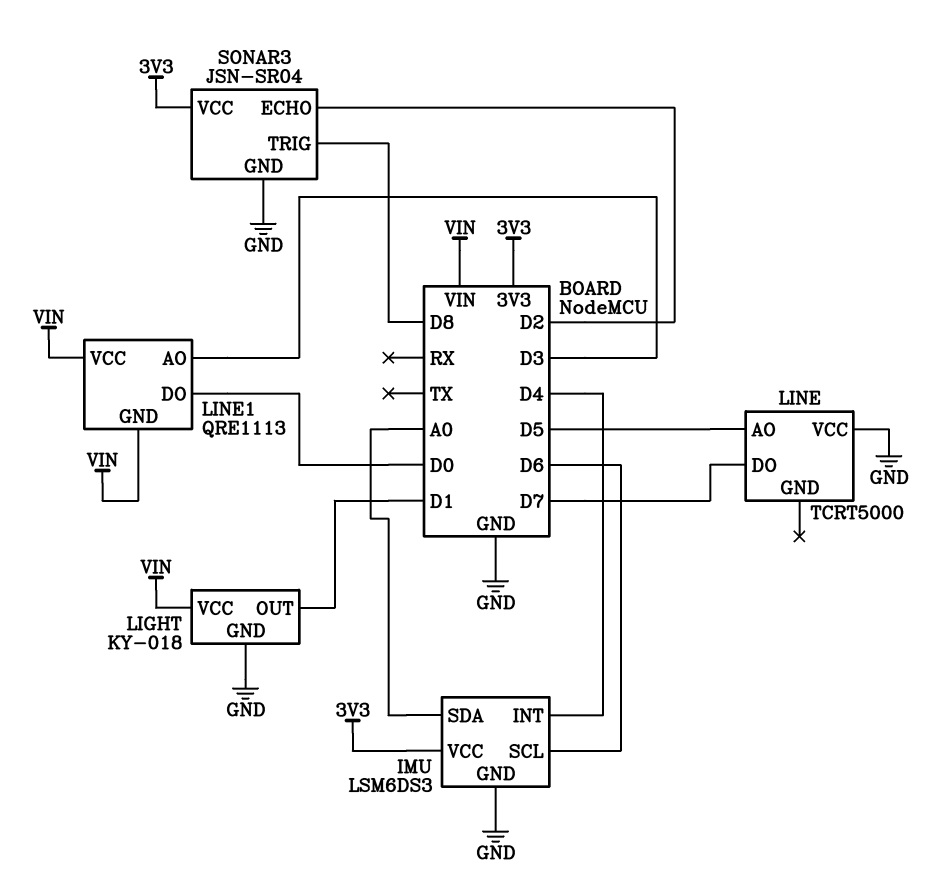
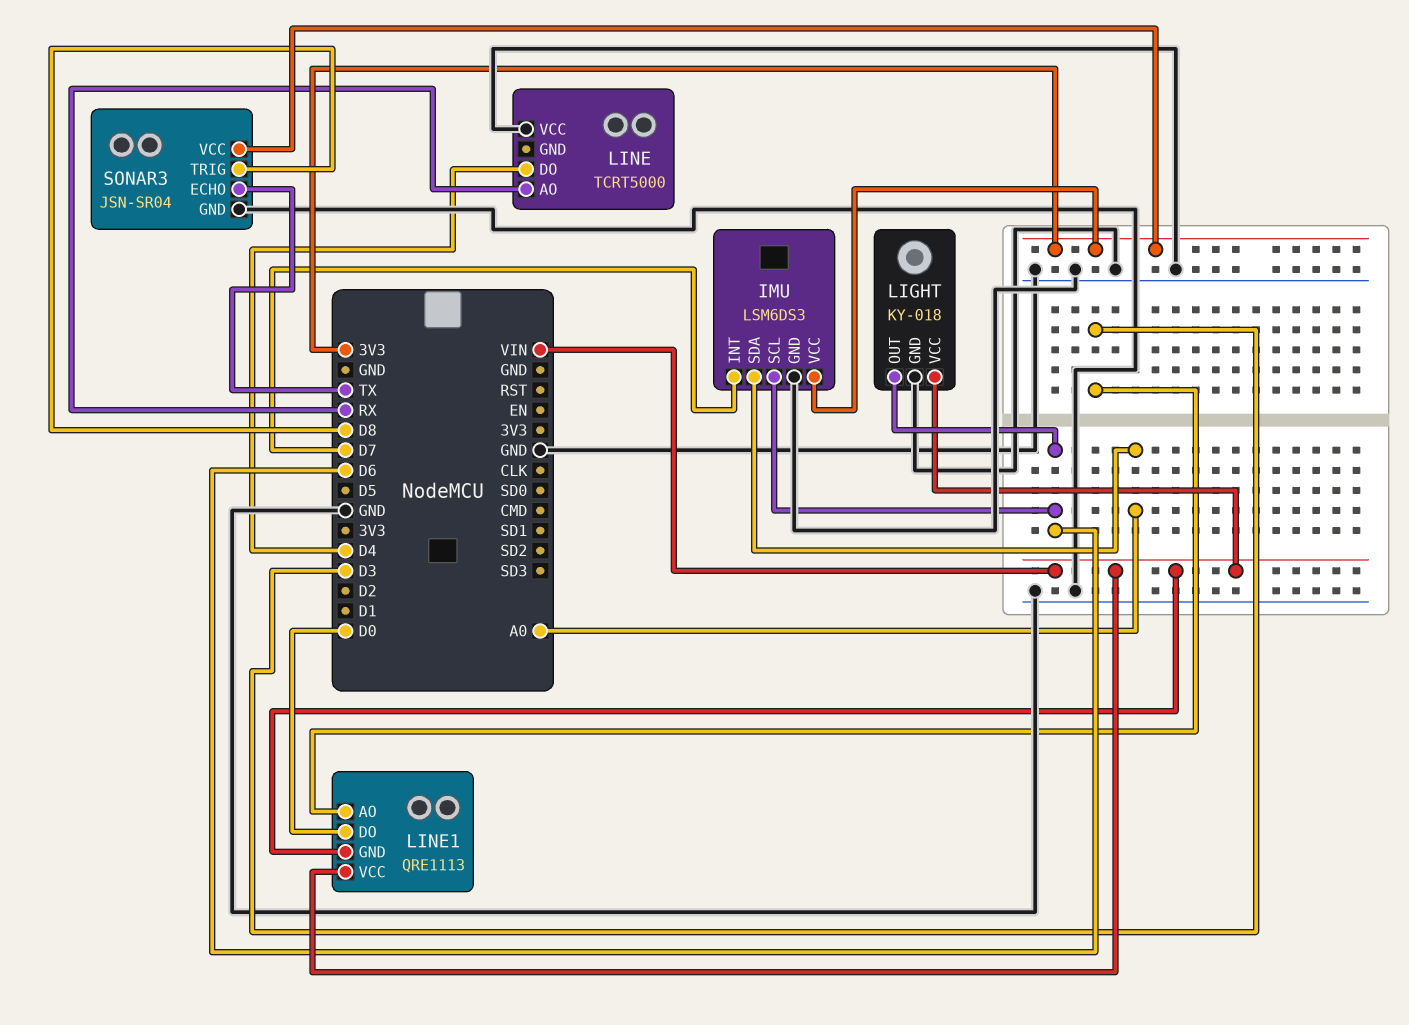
IMU pin INT: D4 -> D7
LIGHT pin OUT: D1 -> D6
LINE pin AO: D5 -> RX
LINE pin DO: D7 -> D4
SONAR3 pin ECHO: D2 -> TX

